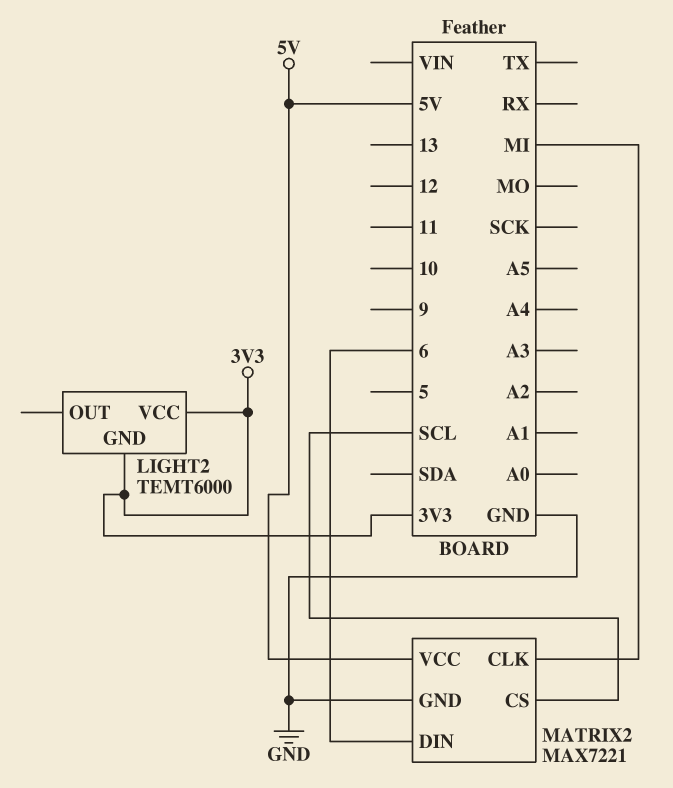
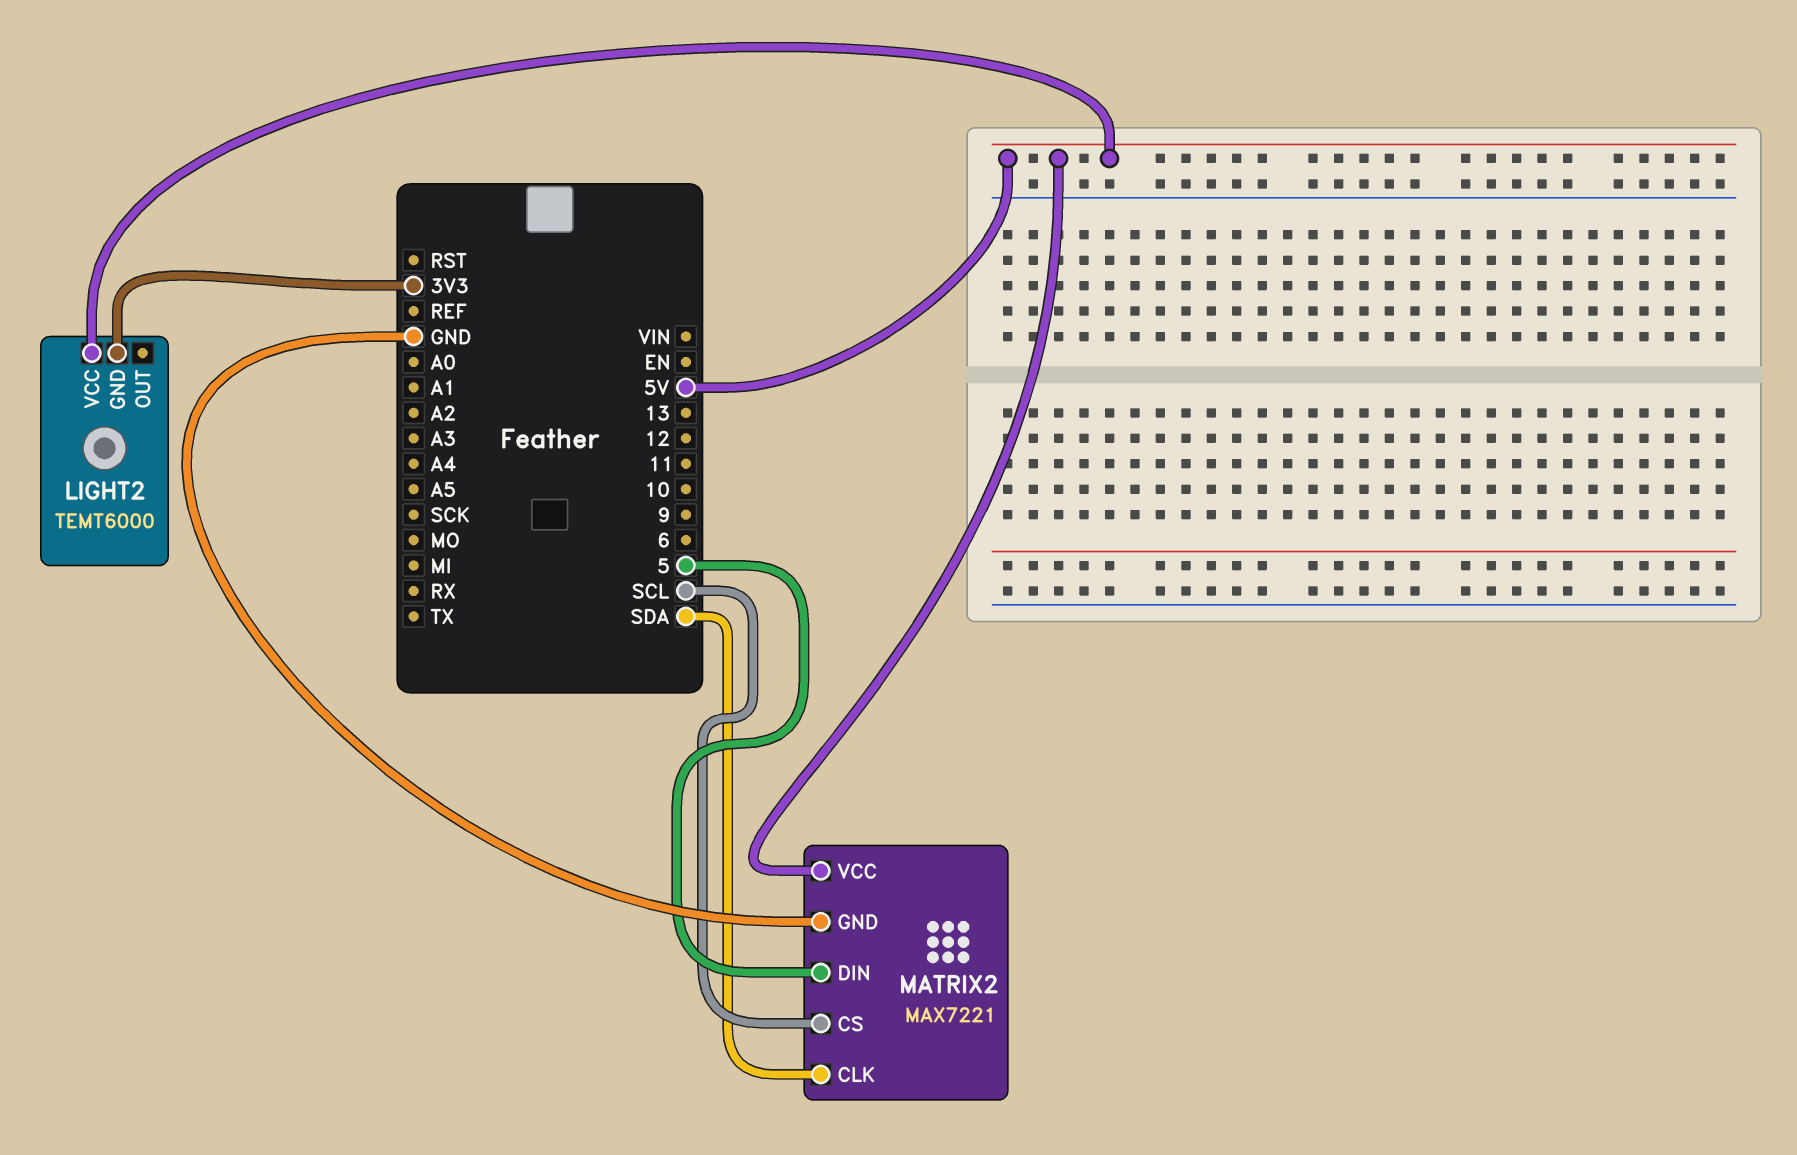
LIGHT2 pin VCC: 3V3 -> 5V
MATRIX2 pin CLK: MI -> SDA
MATRIX2 pin DIN: 6 -> 5

